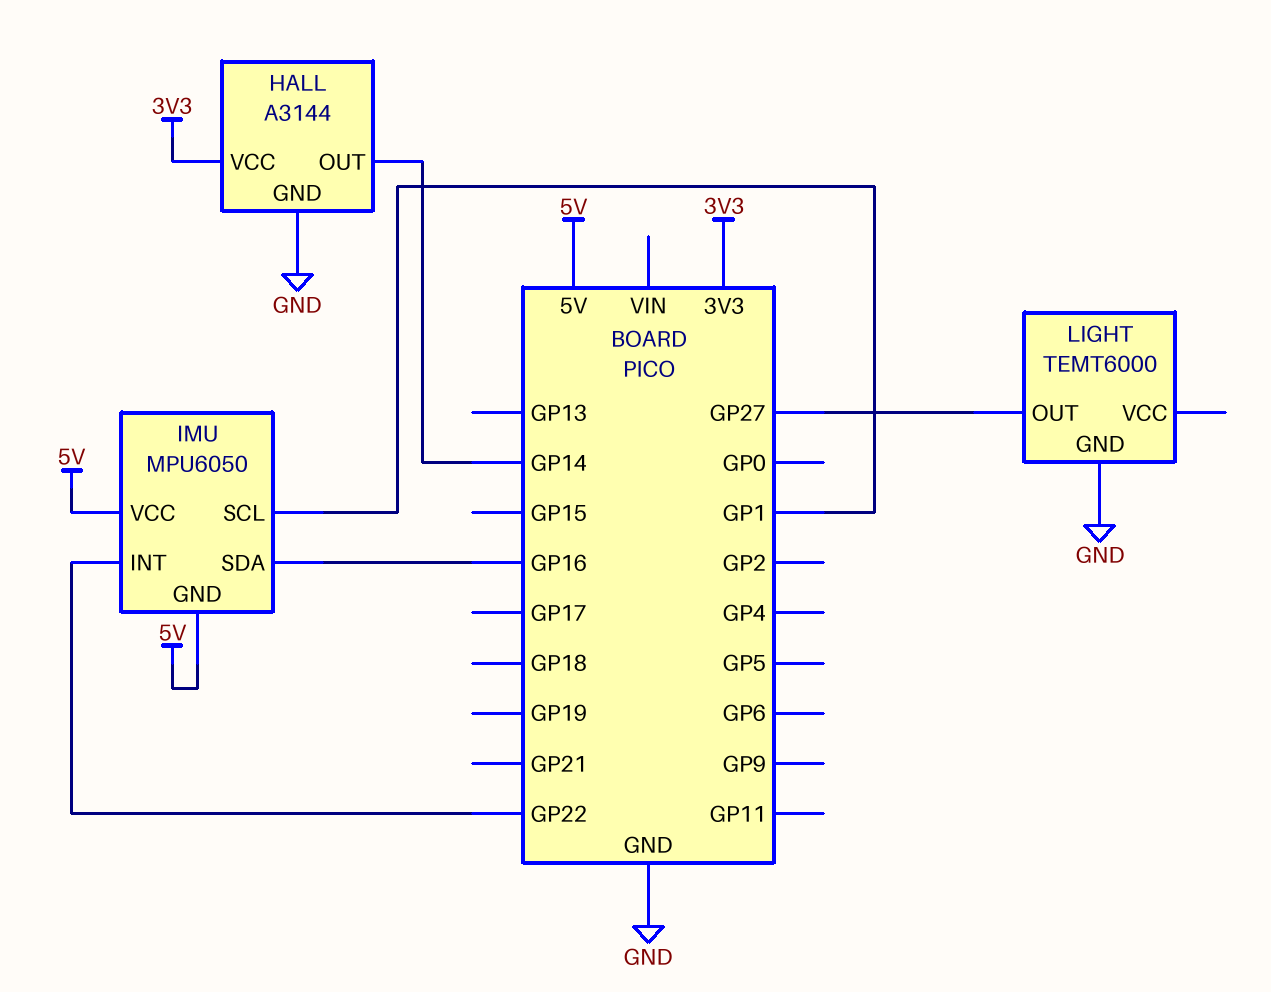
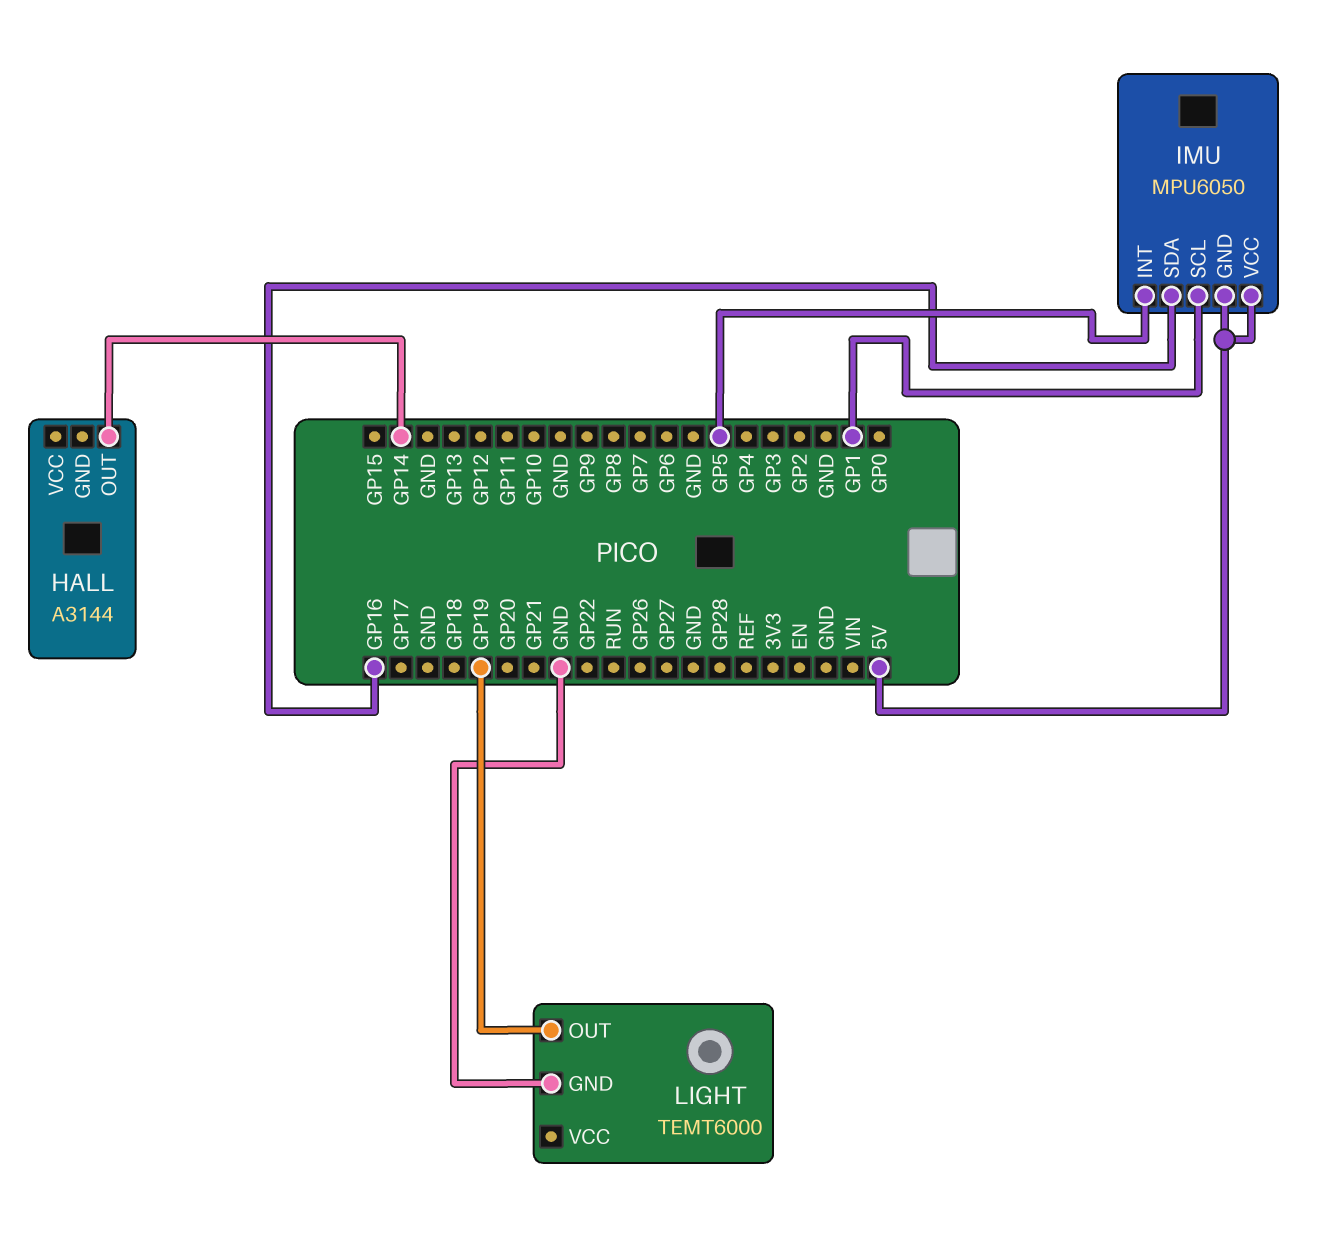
HALL pin GND: GND -> none
HALL pin VCC: 3V3 -> none
IMU pin INT: GP22 -> GP5
LIGHT pin OUT: GP27 -> GP19

